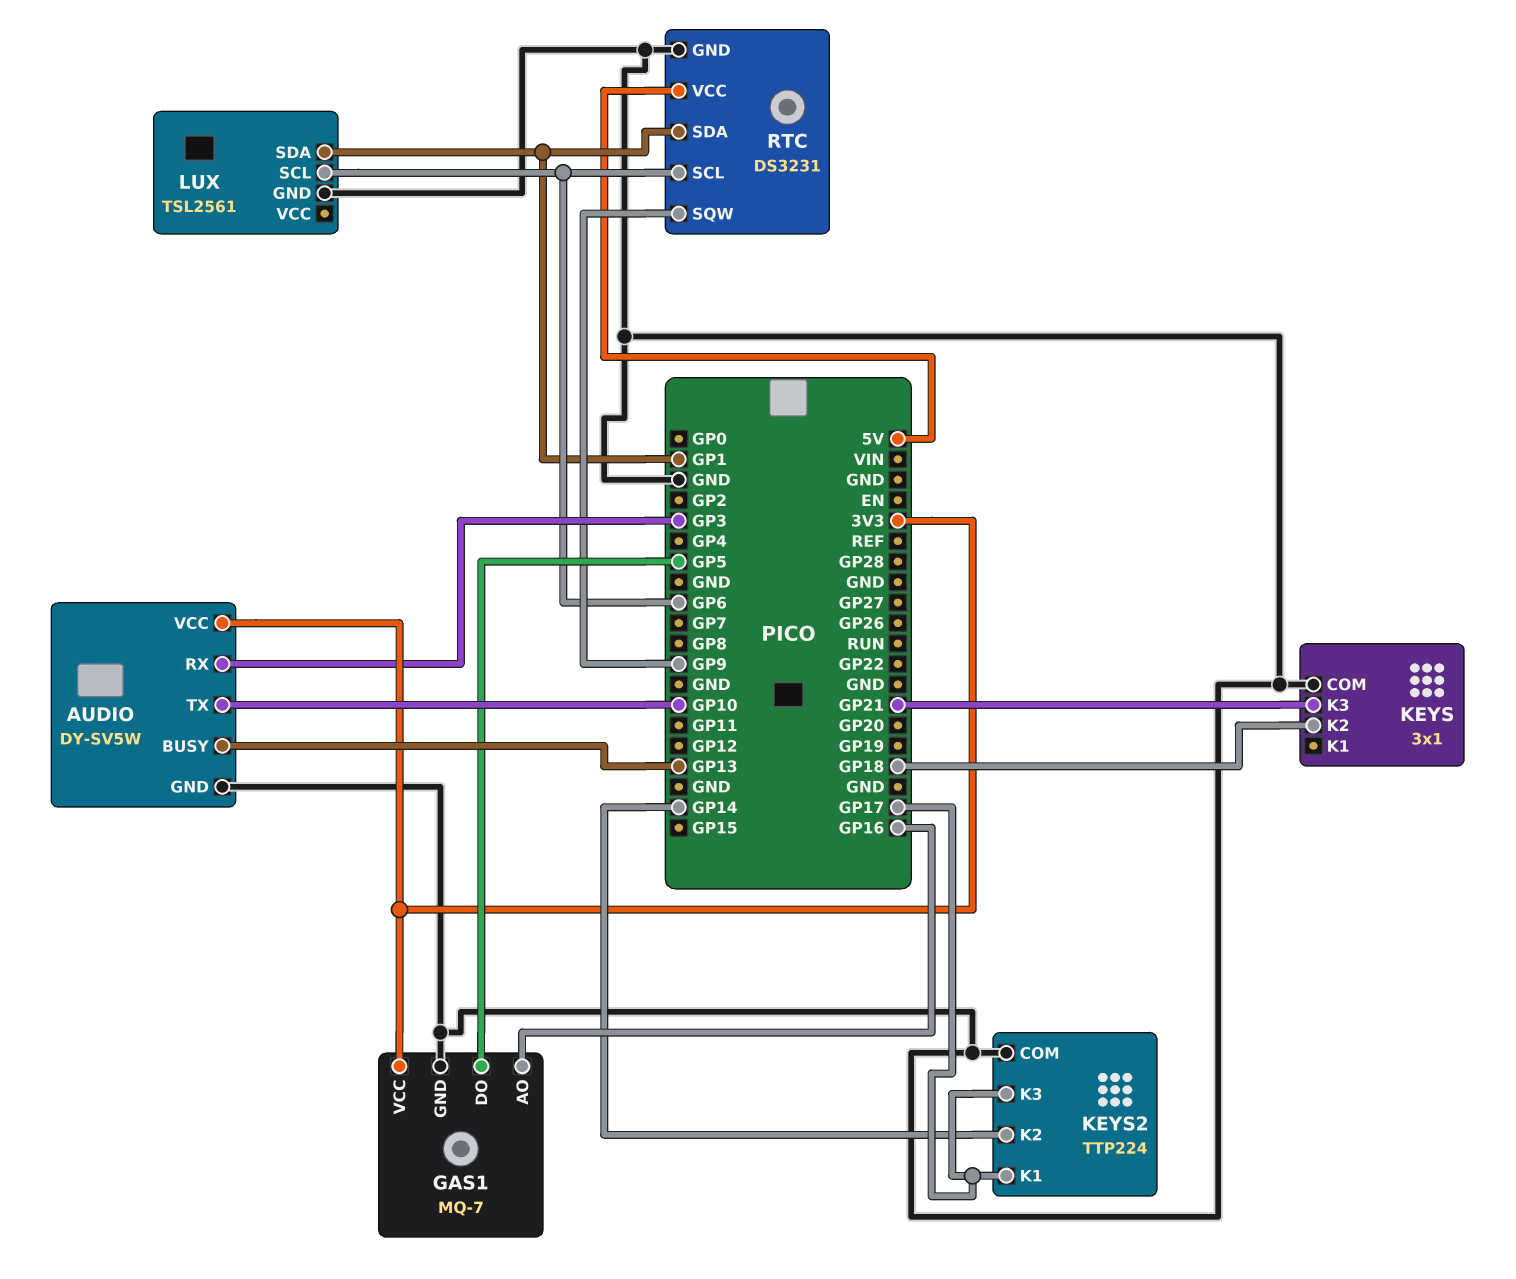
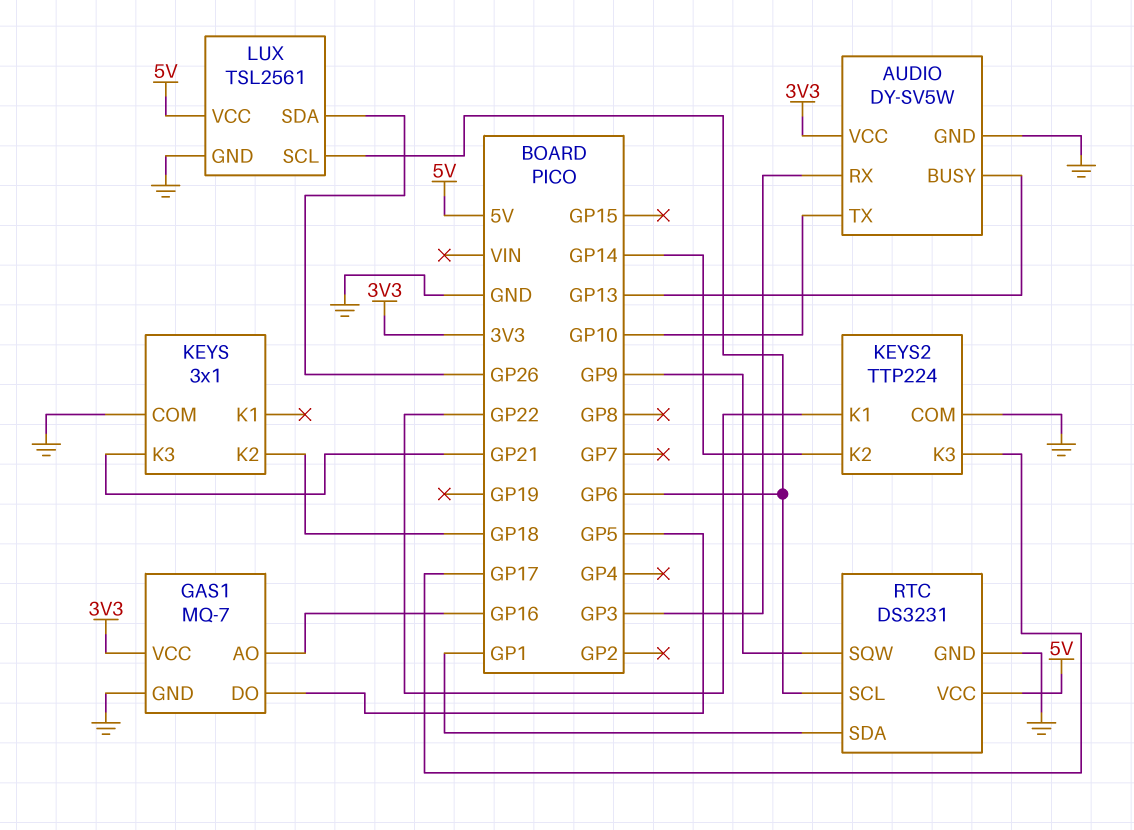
KEYS2 pin K1: GP17 -> GP22
LUX pin SDA: GP1 -> GP26
LUX pin VCC: none -> 5V

